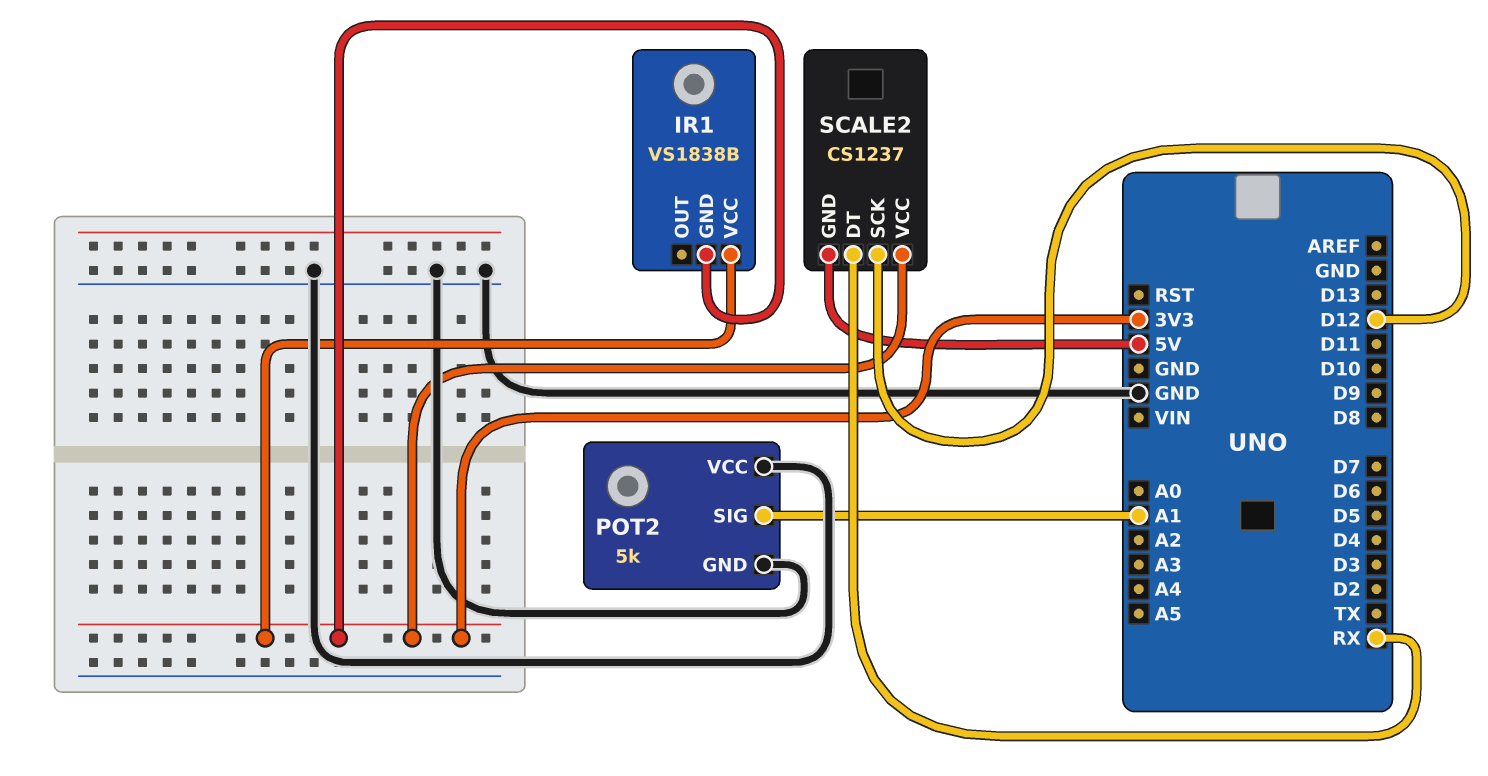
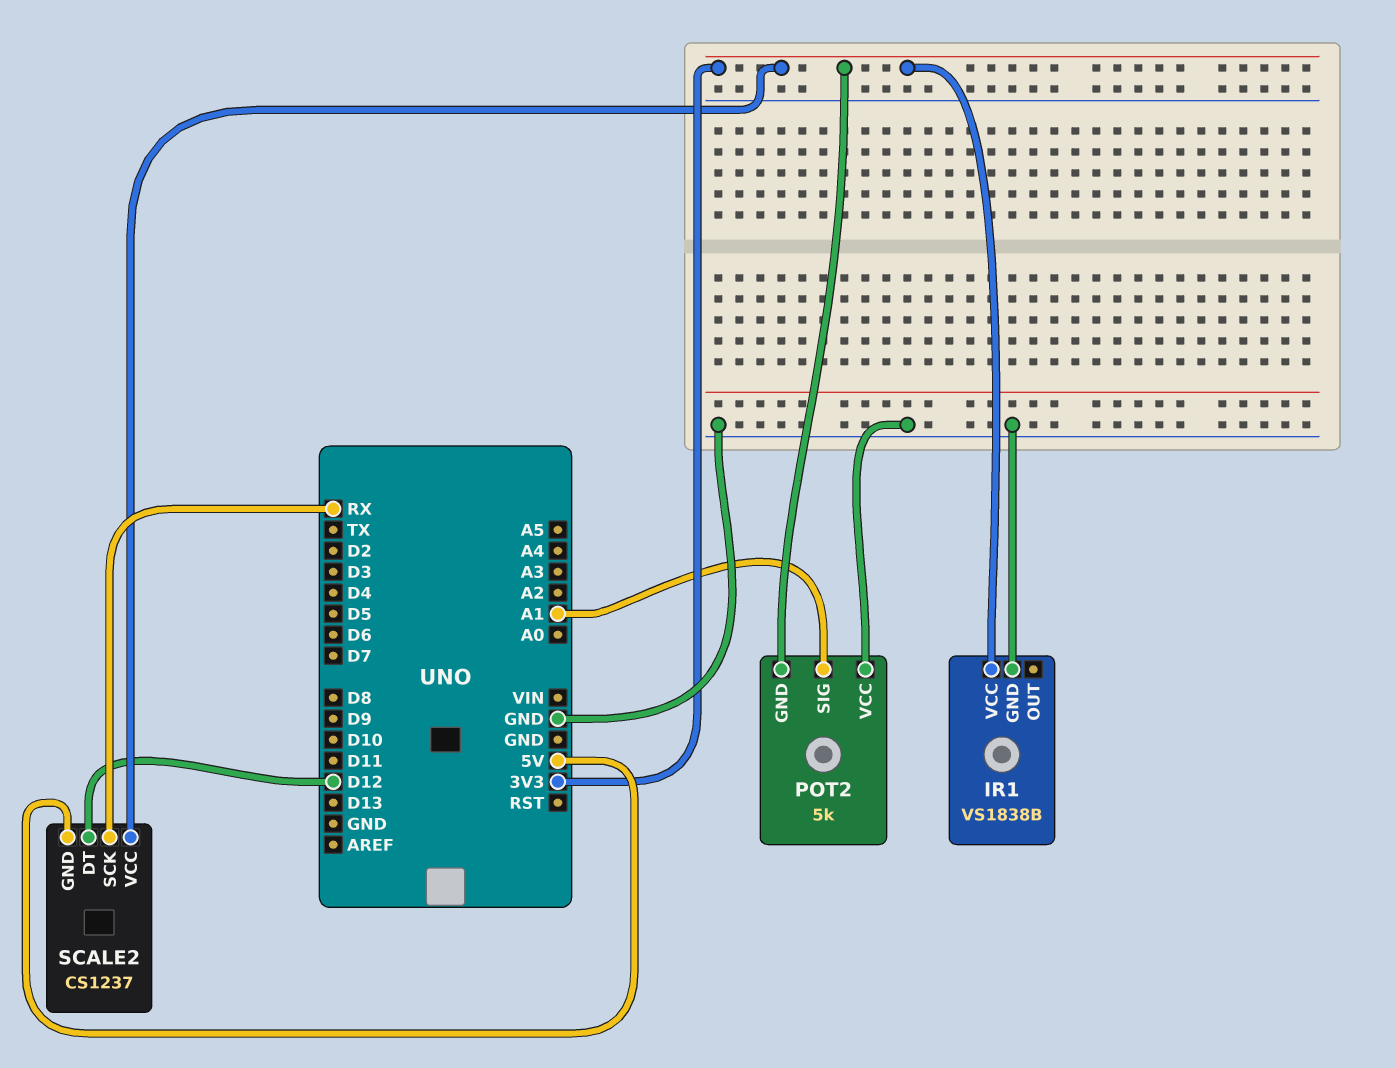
IR1 pin GND: 3V3 -> GND
POT2 pin GND: GND -> 3V3
SCALE2 pin DT: RX -> D12
SCALE2 pin SCK: D12 -> RX

